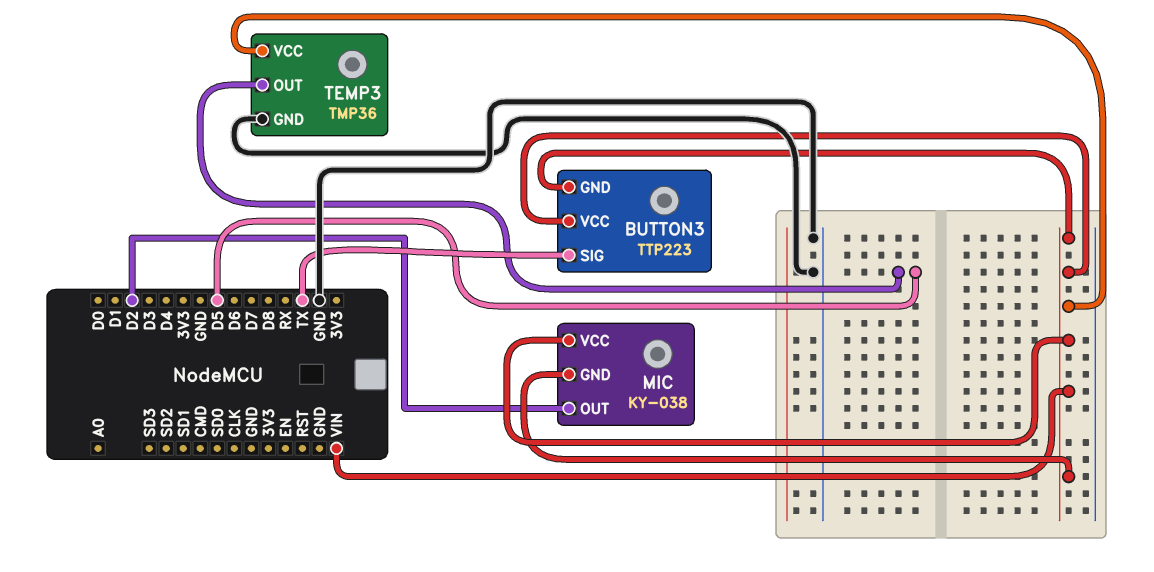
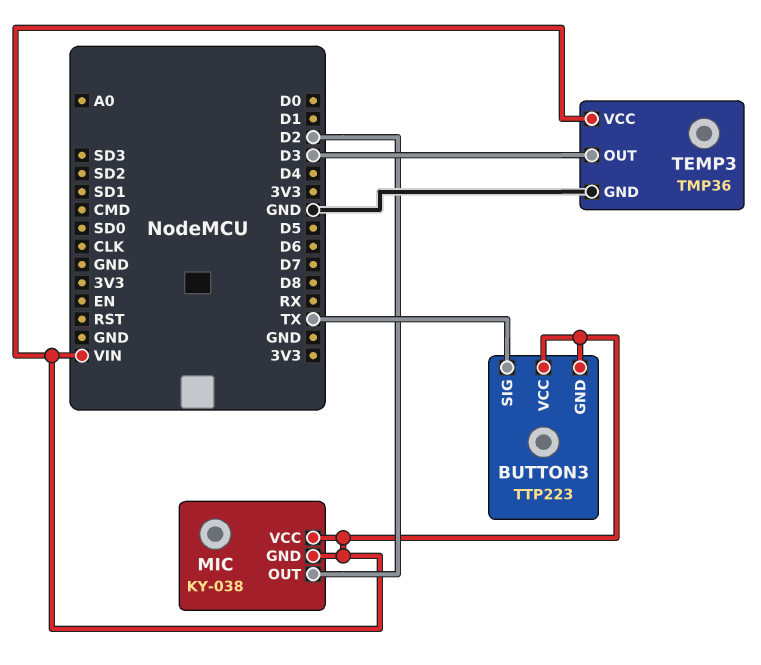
TEMP3 pin OUT: D5 -> D3

